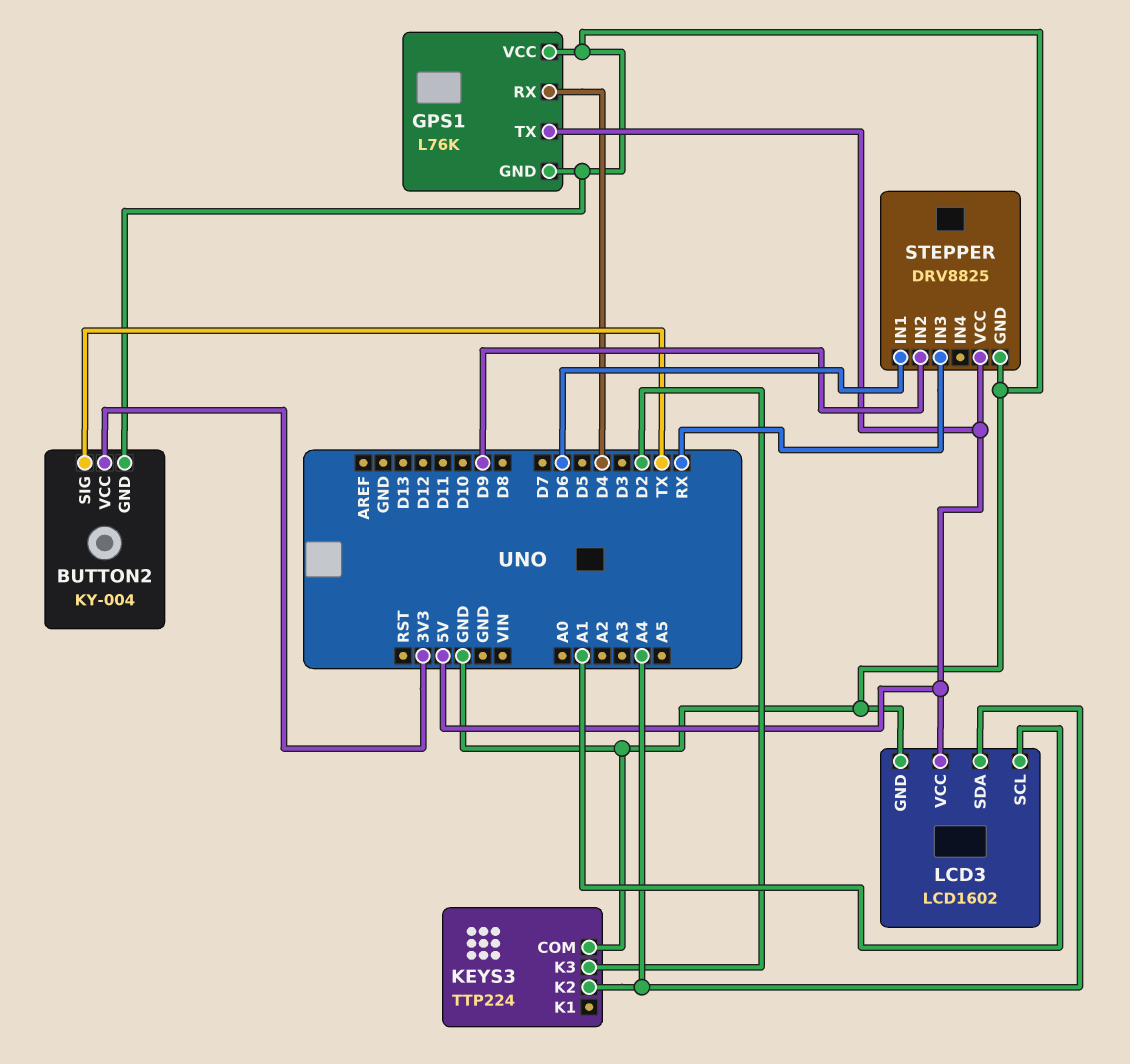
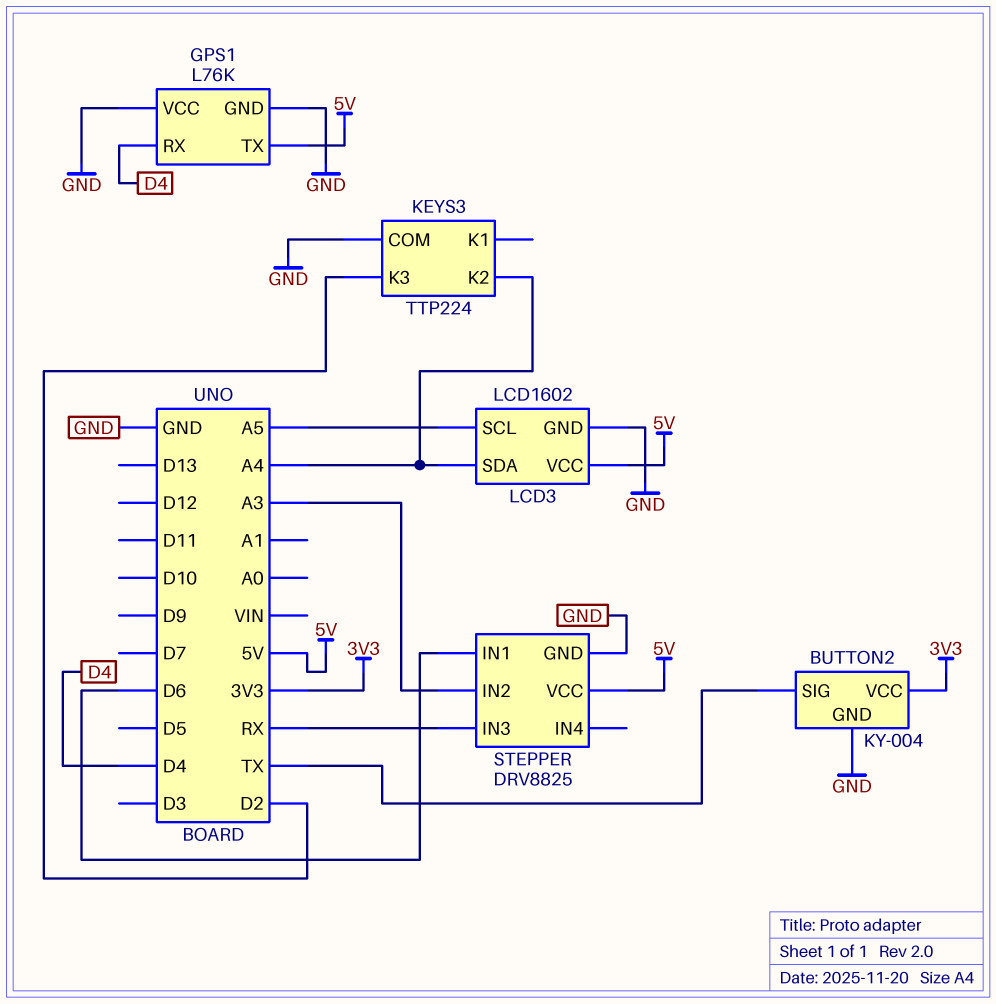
LCD3 pin SCL: A1 -> A5
STEPPER pin IN2: D9 -> A3

